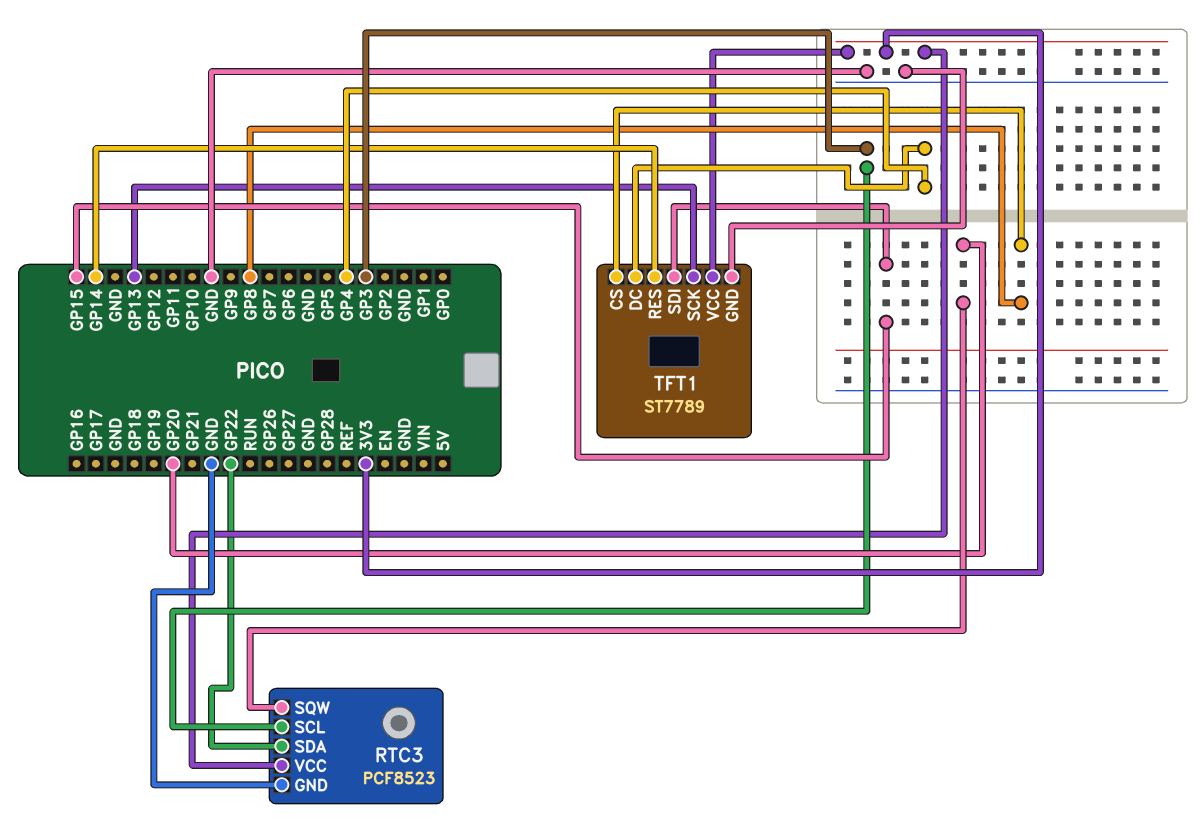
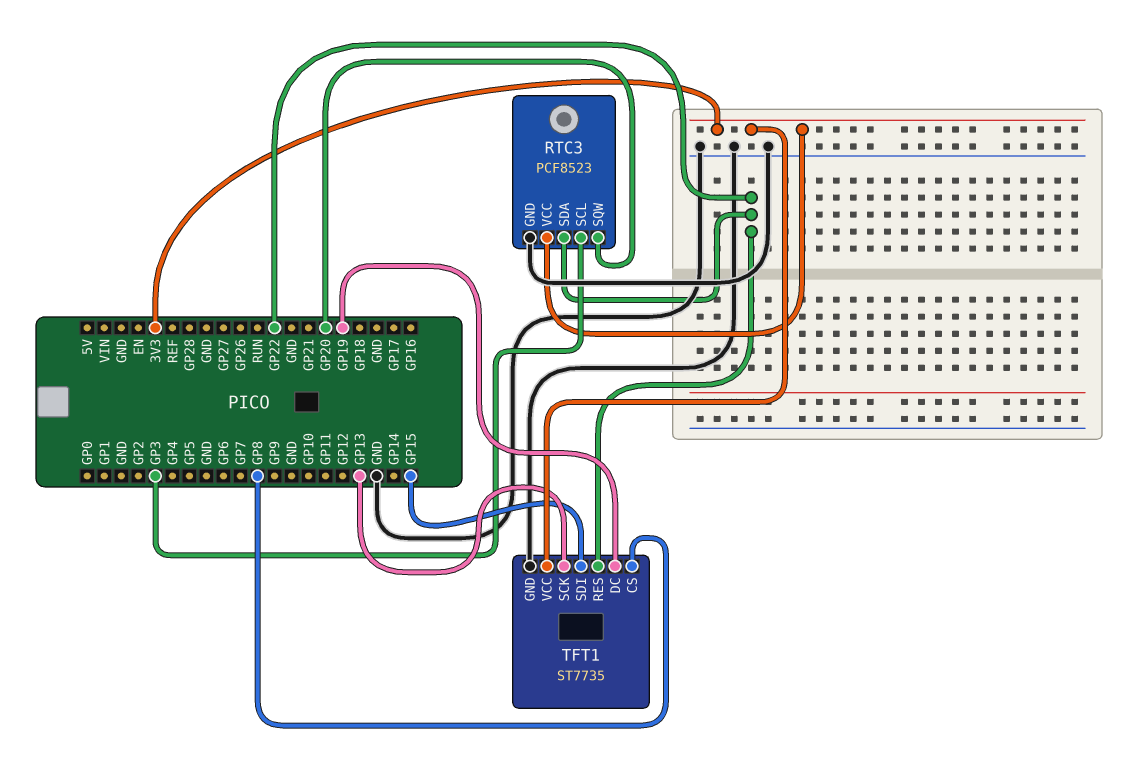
TFT1: ST7789 -> ST7735
TFT1 pin DC: GP4 -> GP19
TFT1 pin RES: GP14 -> GP22

